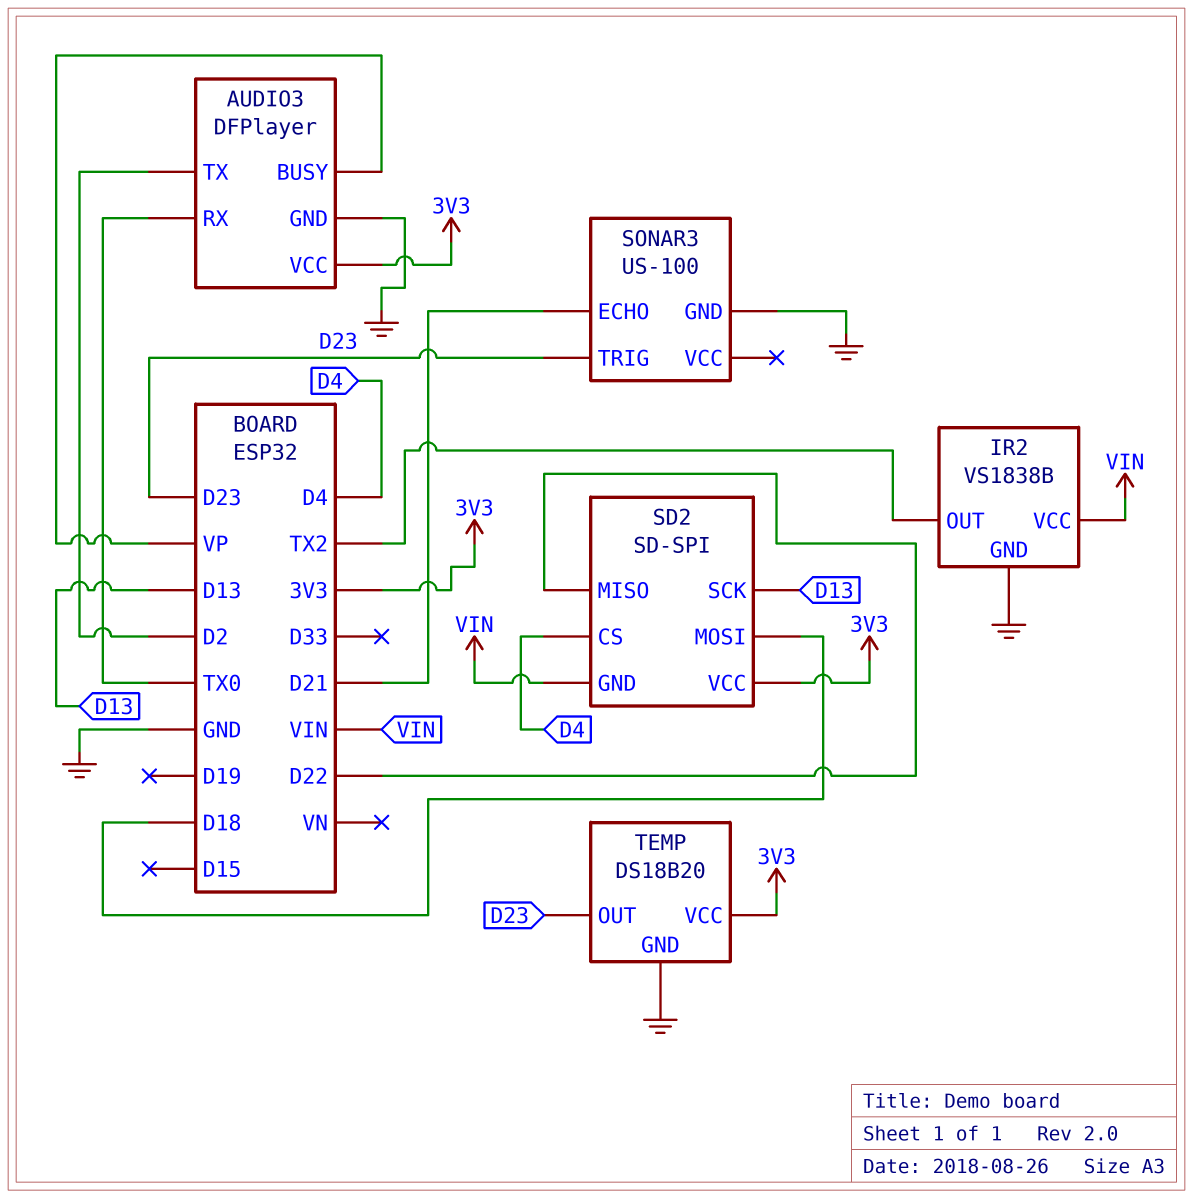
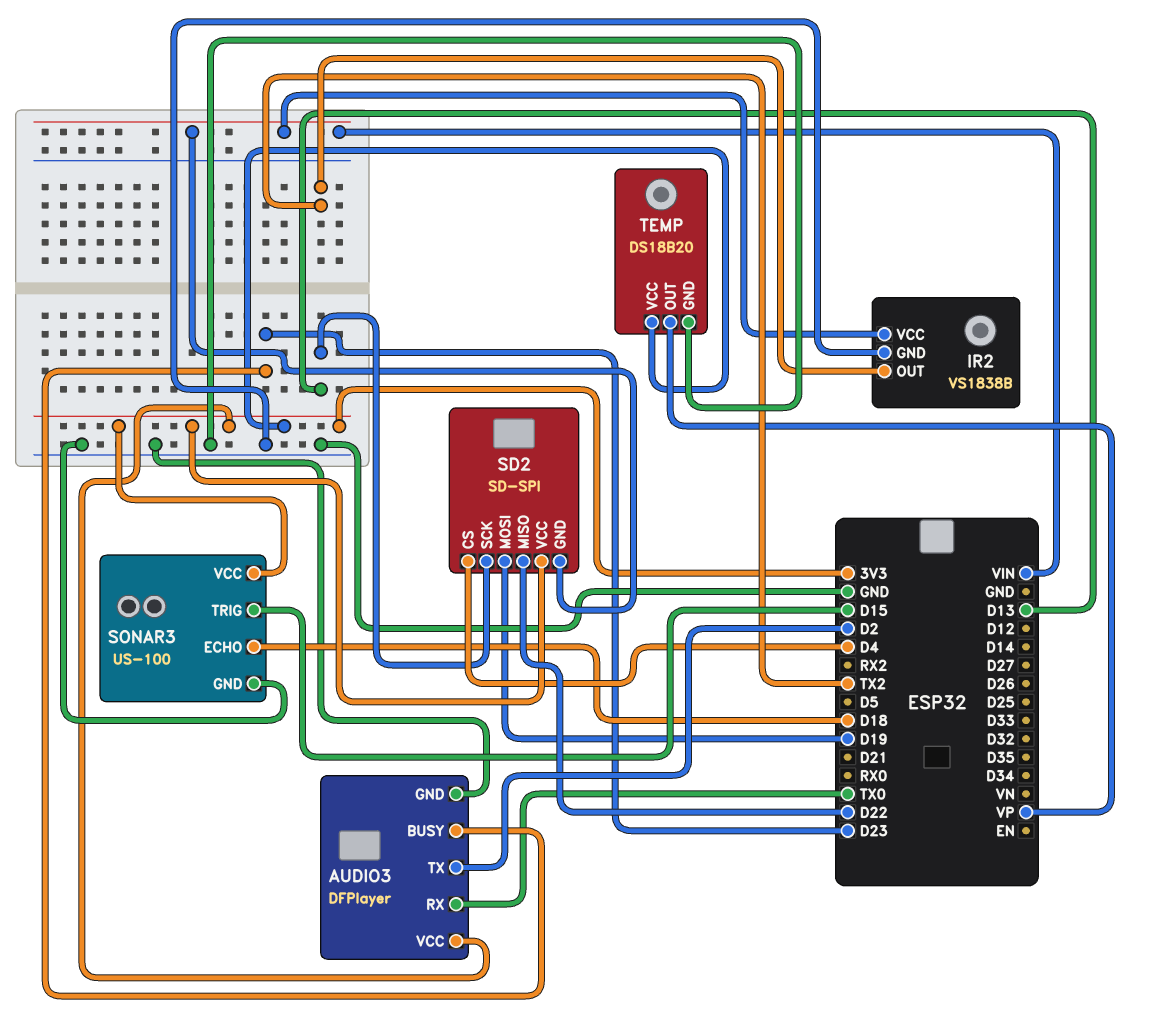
AUDIO3 pin BUSY: VP -> D23
SD2 pin MOSI: D18 -> D19
SONAR3 pin ECHO: D21 -> D18
SONAR3 pin TRIG: D23 -> D15
SONAR3 pin VCC: none -> 3V3
TEMP pin OUT: D23 -> VP

